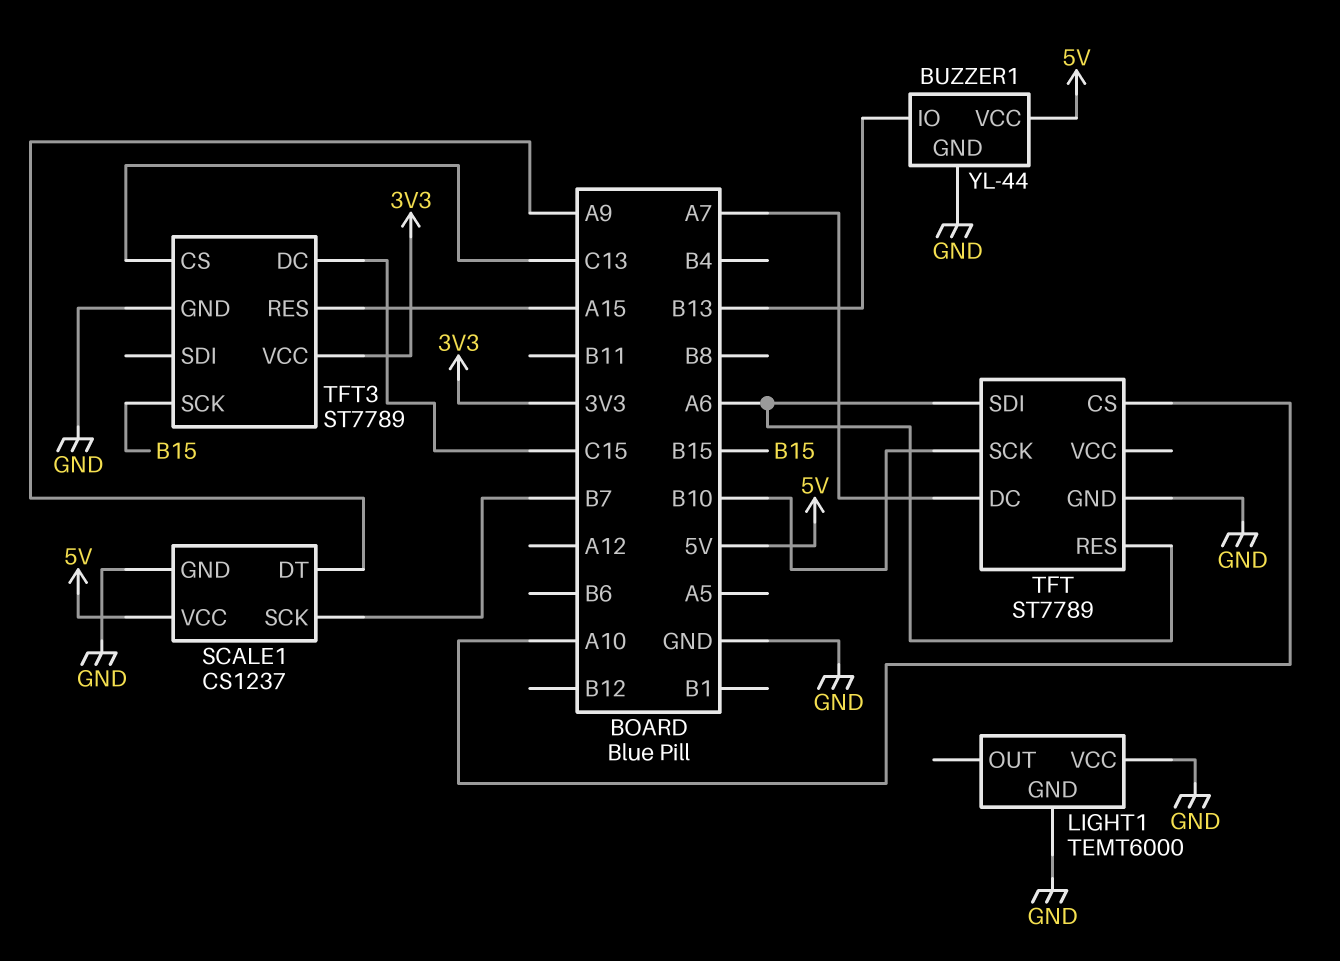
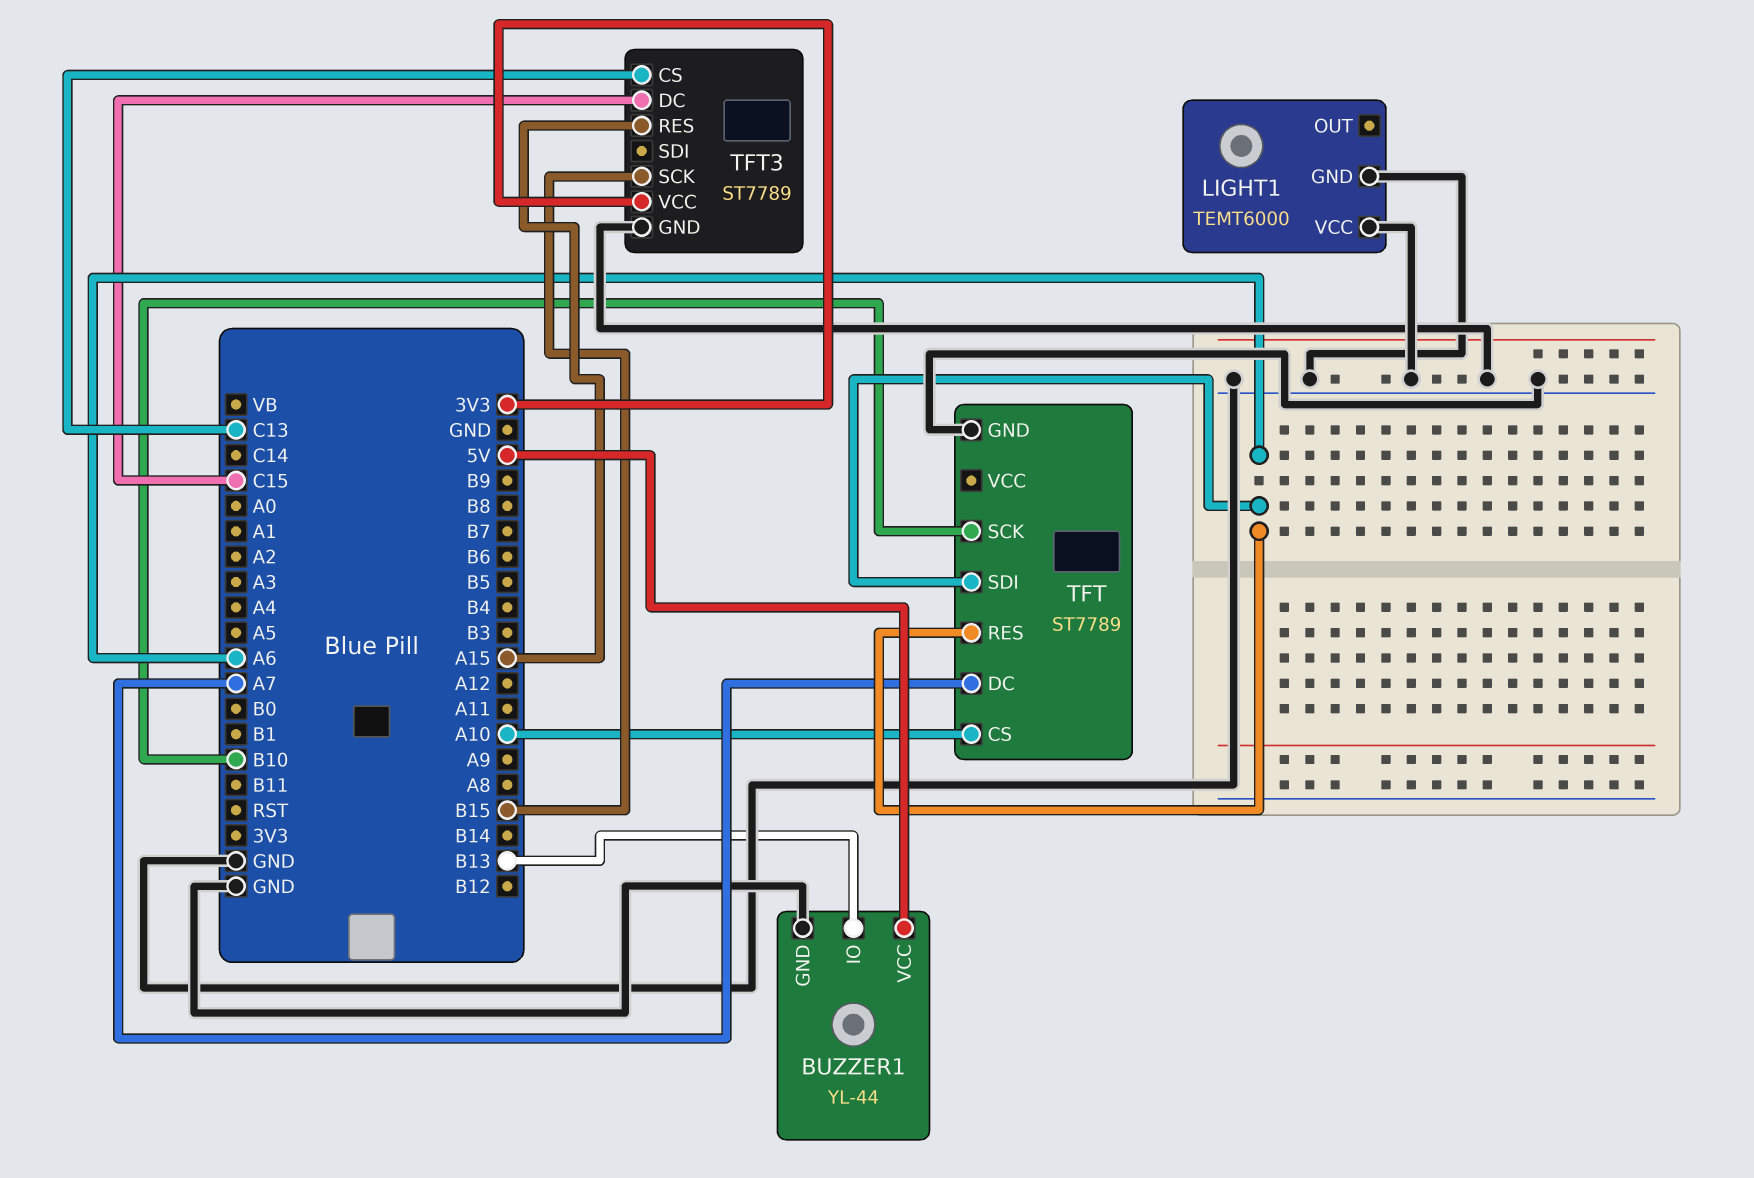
SCALE1: CS1237 -> none
SCALE1 pin DT: A9 -> none
SCALE1 pin GND: GND -> none
SCALE1 pin SCK: B7 -> none
SCALE1 pin VCC: 5V -> none

